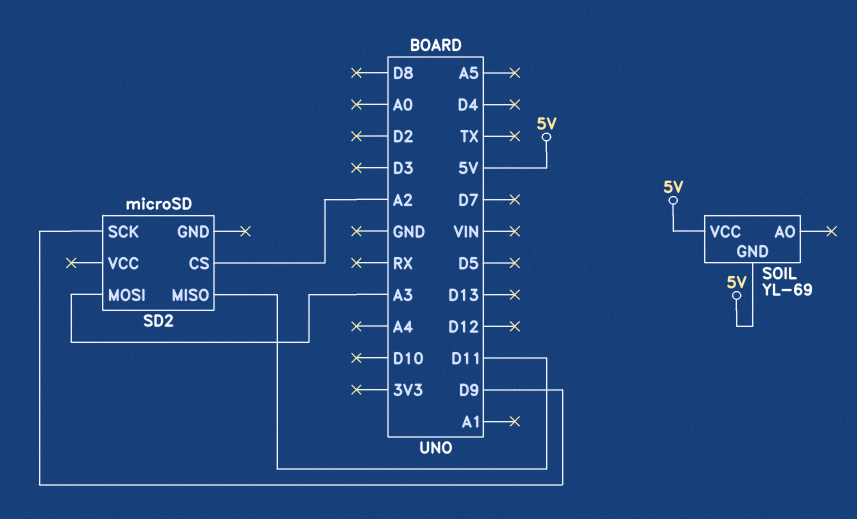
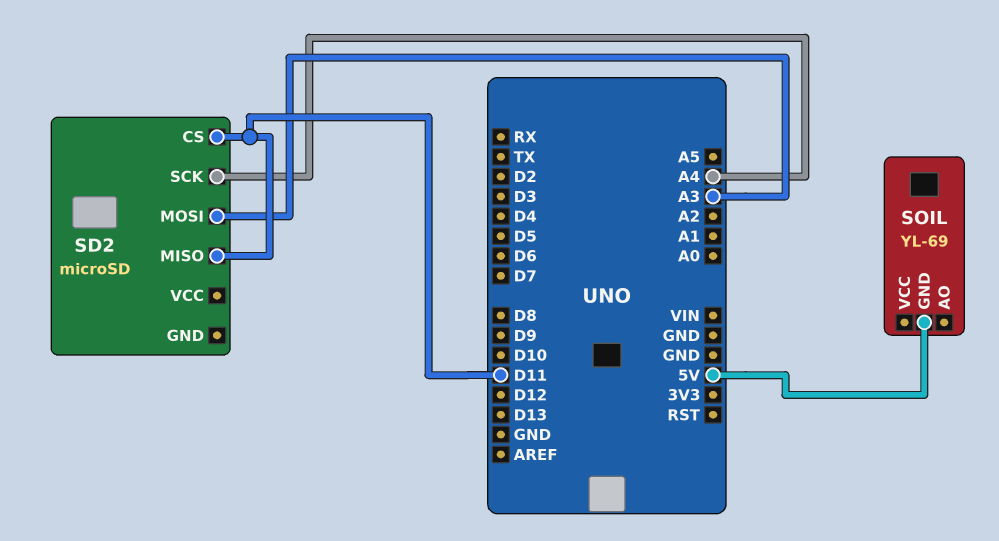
SD2 pin CS: A2 -> D11
SD2 pin SCK: D9 -> A4
SOIL pin VCC: 5V -> none

